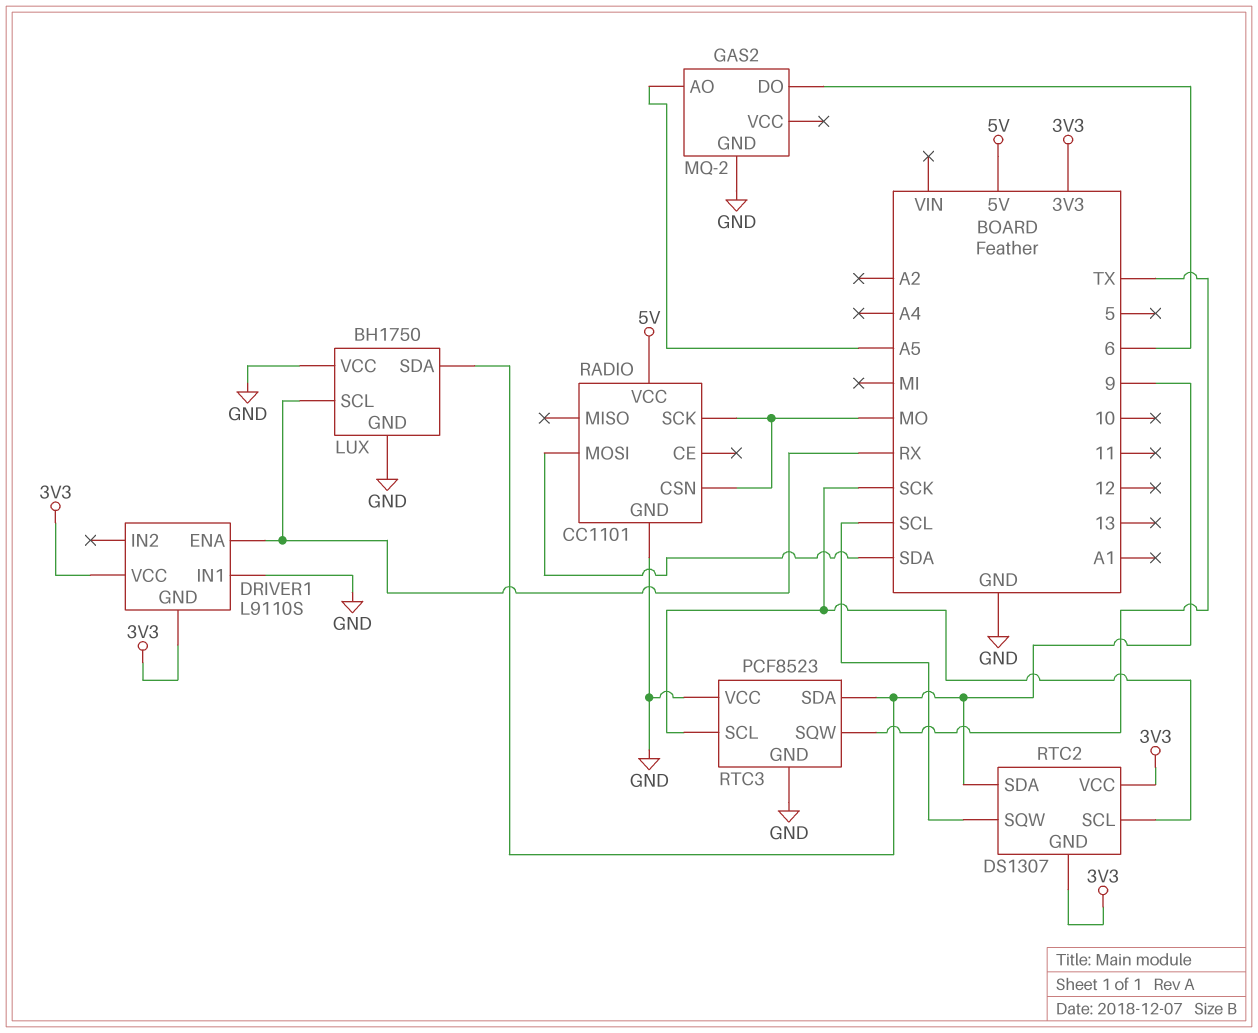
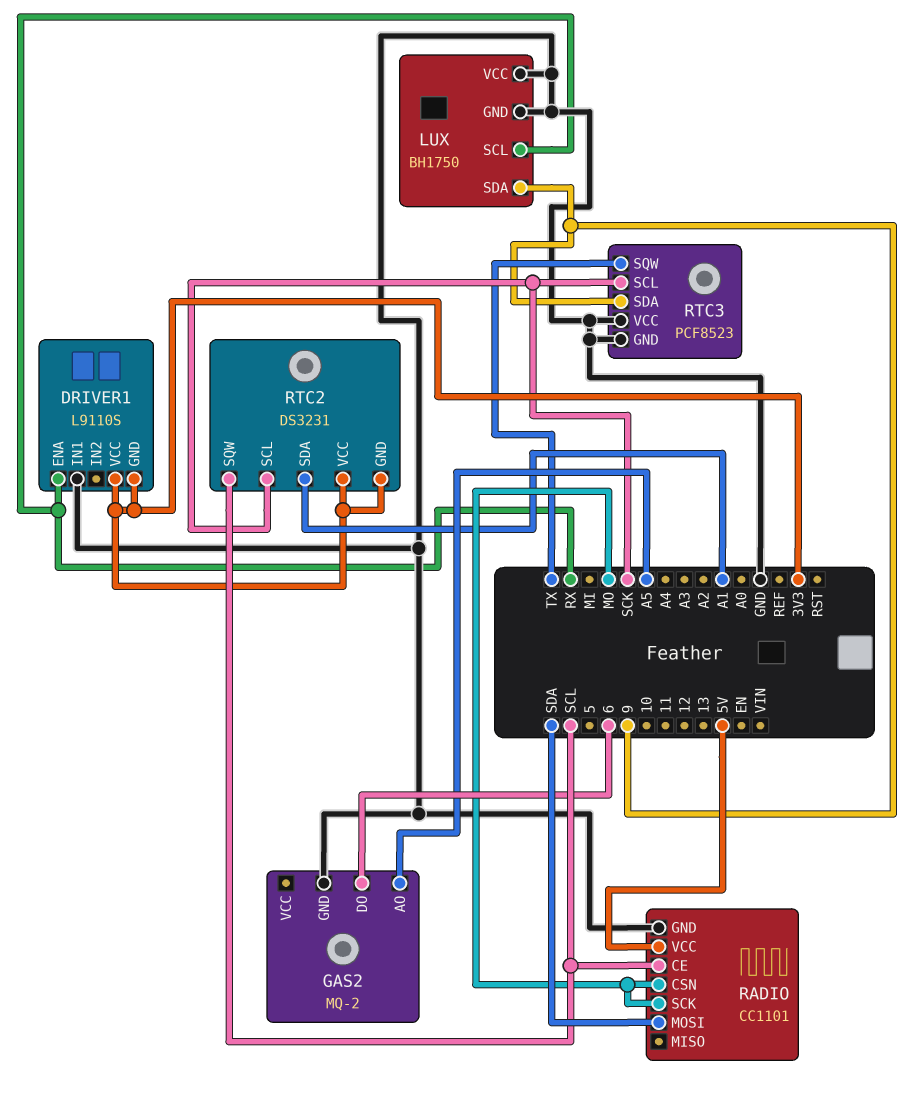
RADIO pin CE: none -> SCL
RTC2: DS1307 -> DS3231
RTC2 pin SDA: 9 -> A1

